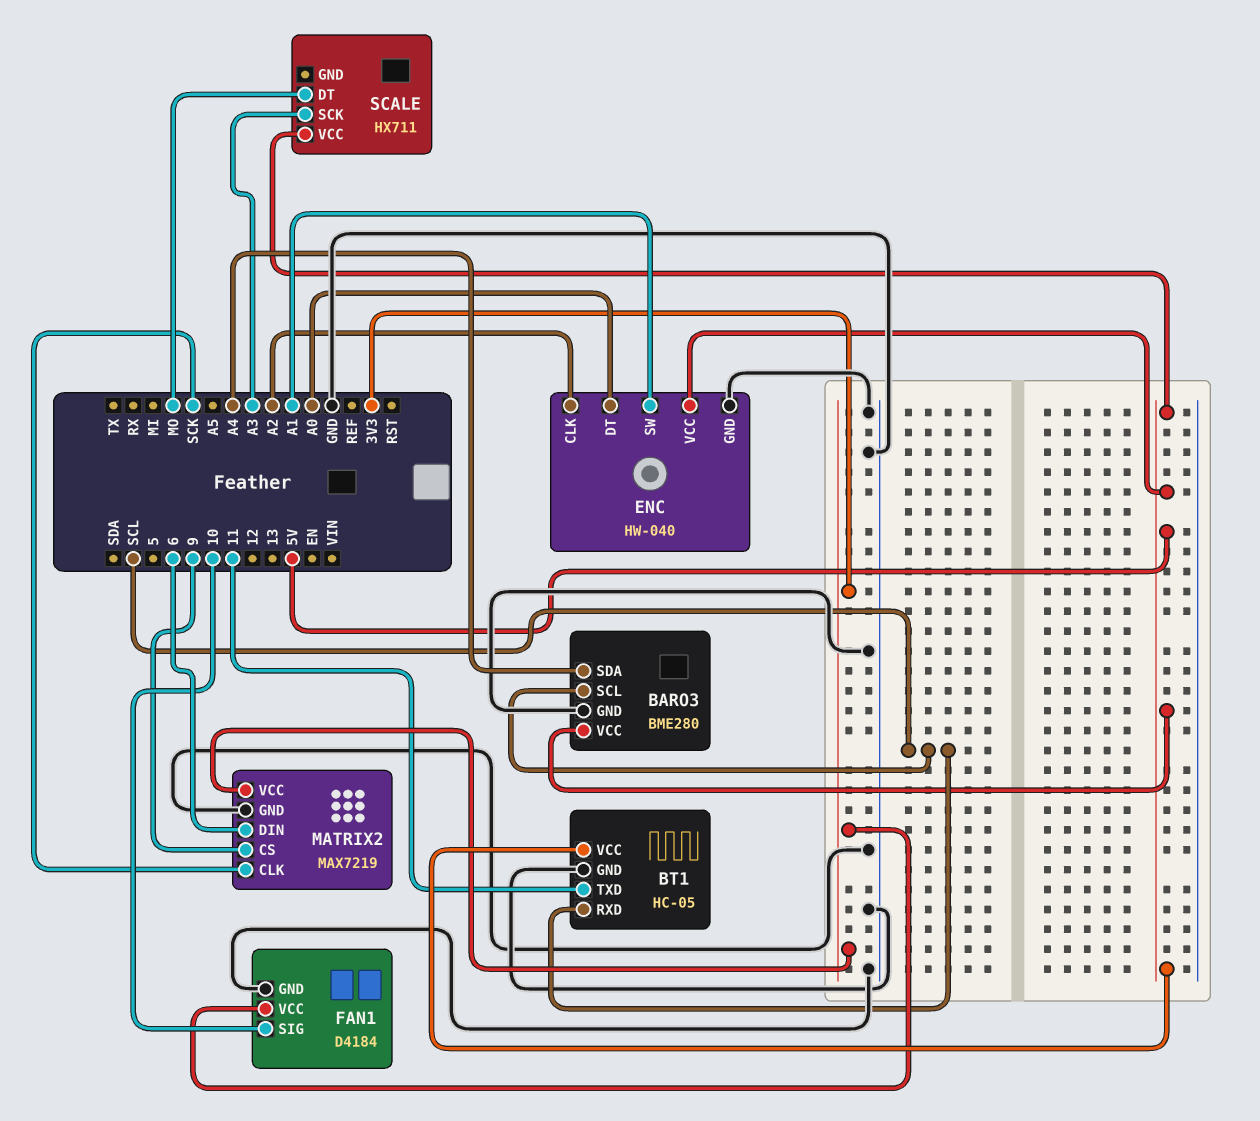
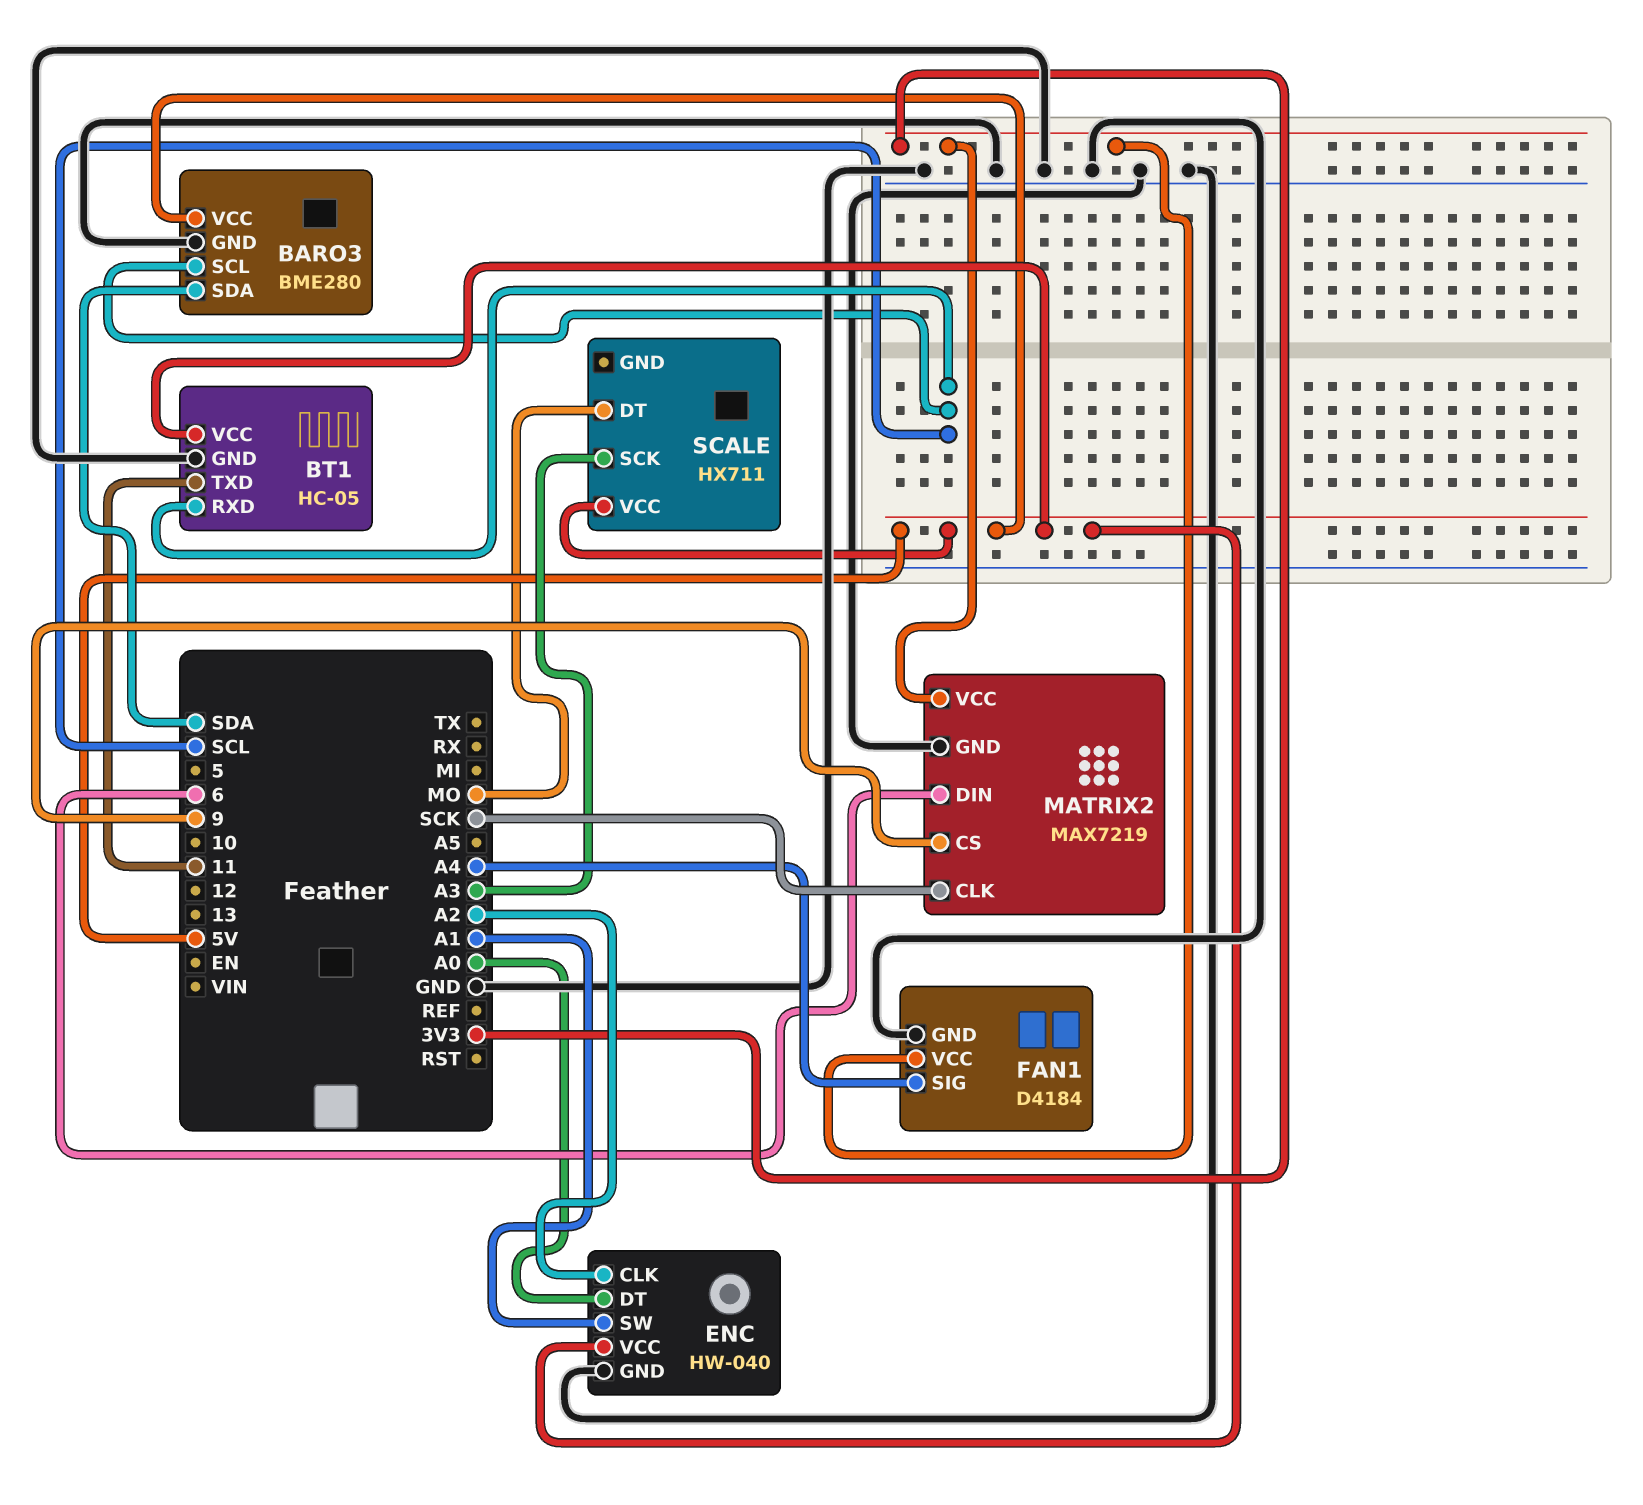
BARO3 pin SDA: A4 -> SDA
FAN1 pin SIG: 10 -> A4

